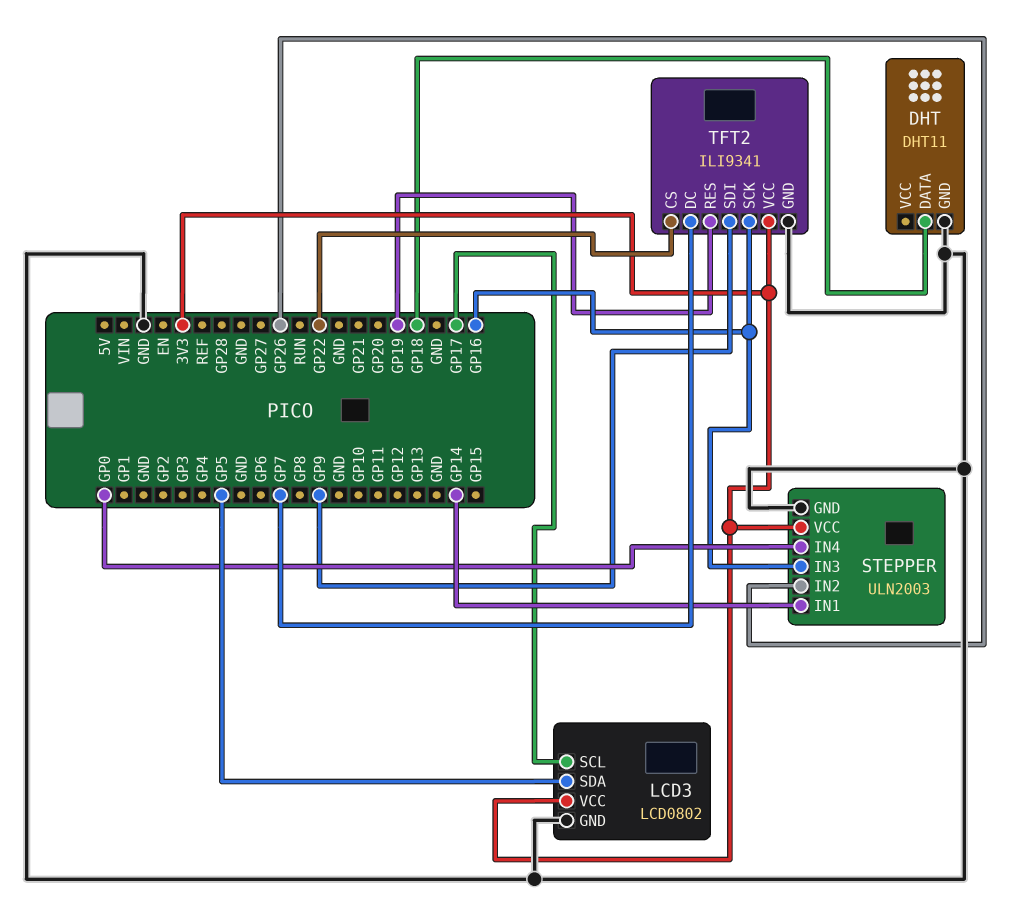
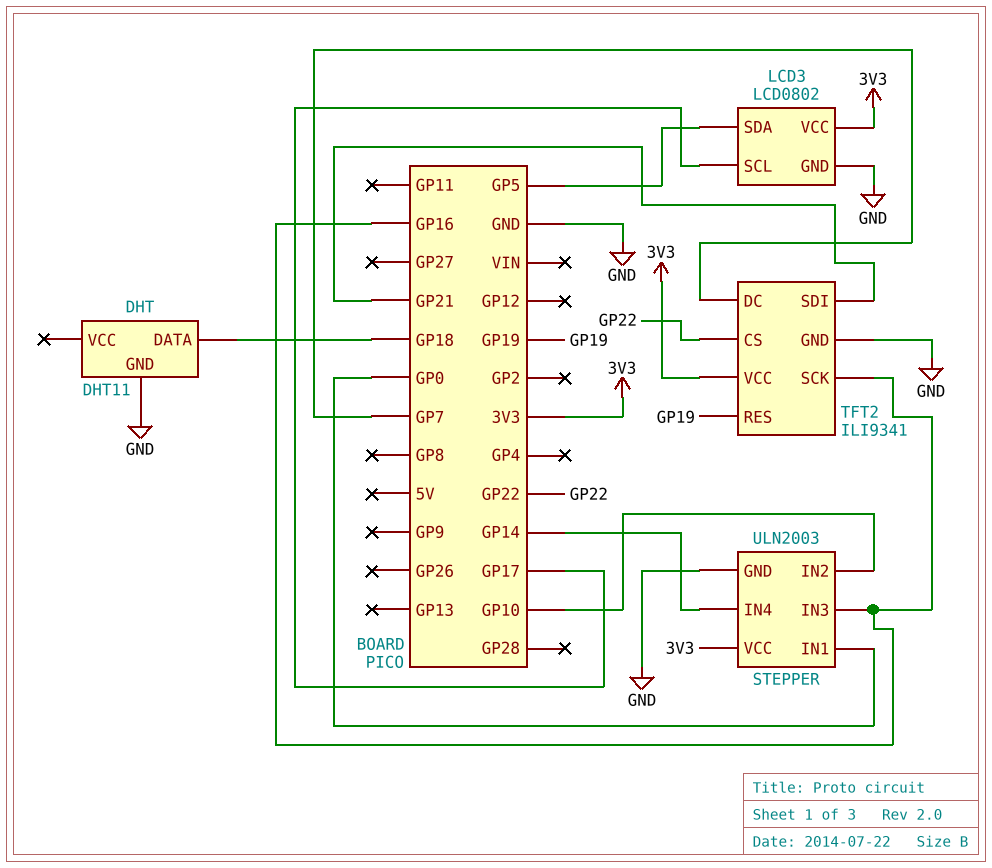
STEPPER pin IN1: GP14 -> GP0
STEPPER pin IN2: GP26 -> GP10
STEPPER pin IN4: GP0 -> GP14
TFT2 pin SDI: GP9 -> GP21

